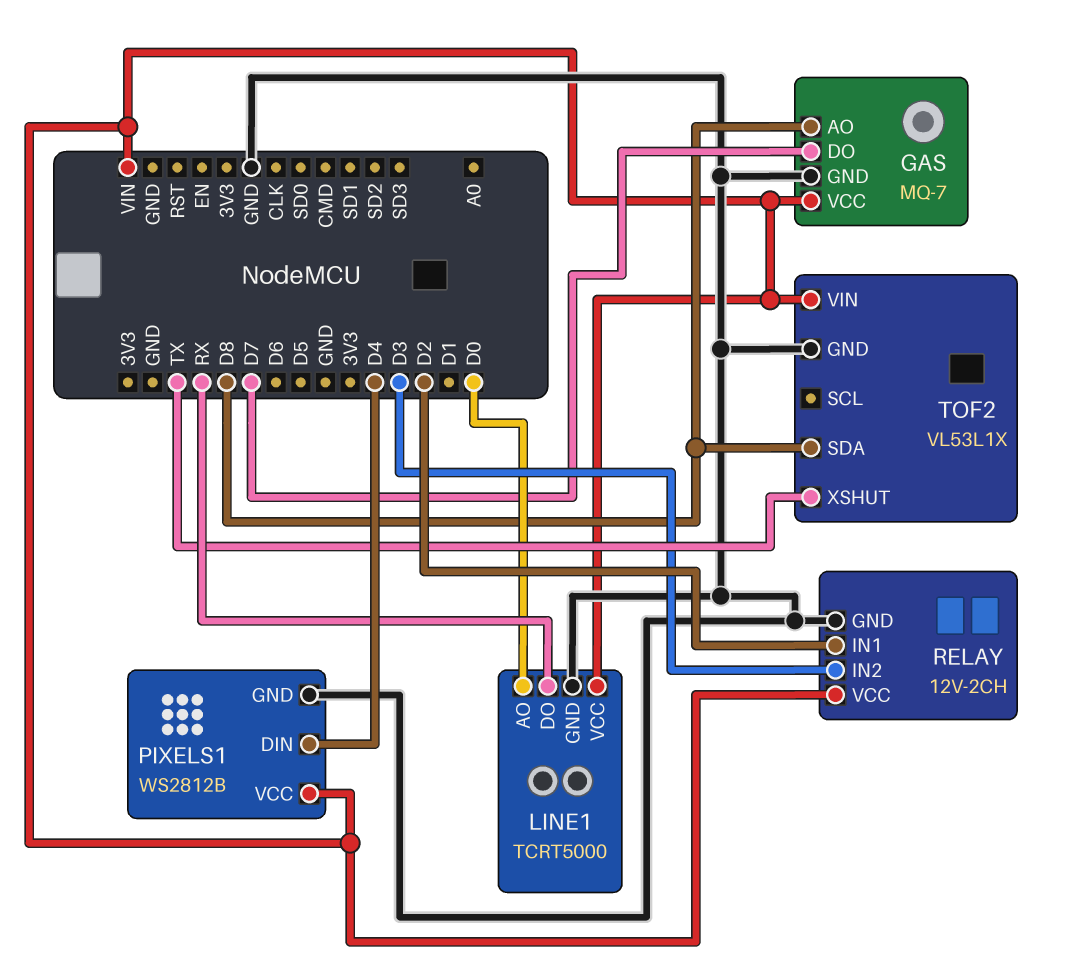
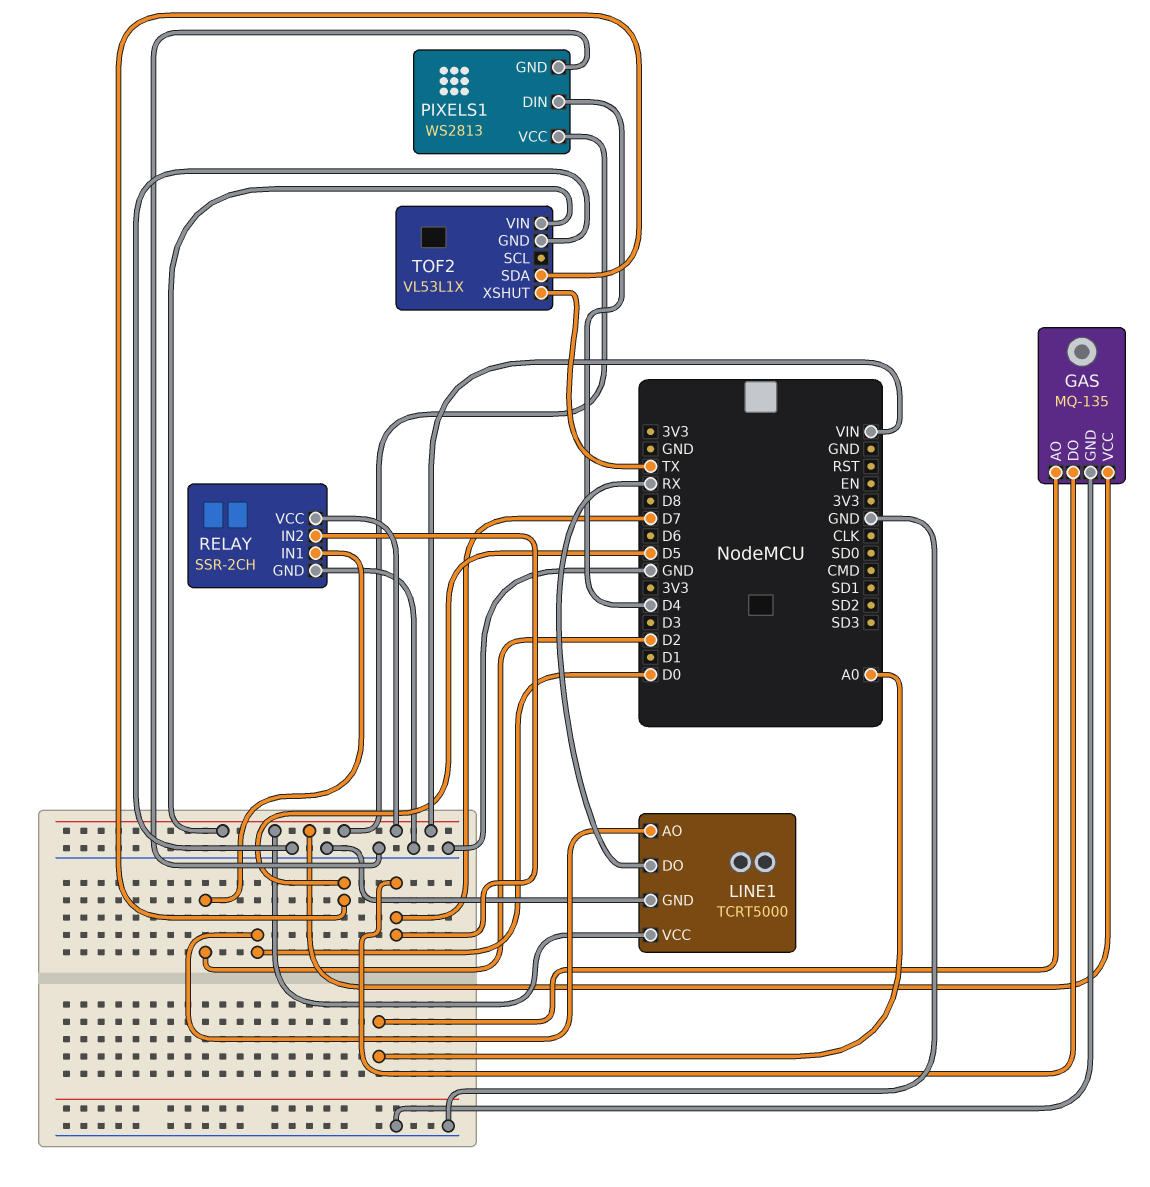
GAS: MQ-7 -> MQ-135
GAS pin AO: D8 -> A0
PIXELS1: WS2812B -> WS2813
RELAY: 12V-2CH -> SSR-2CH
RELAY pin IN2: D3 -> D7
TOF2 pin SDA: D8 -> D5

